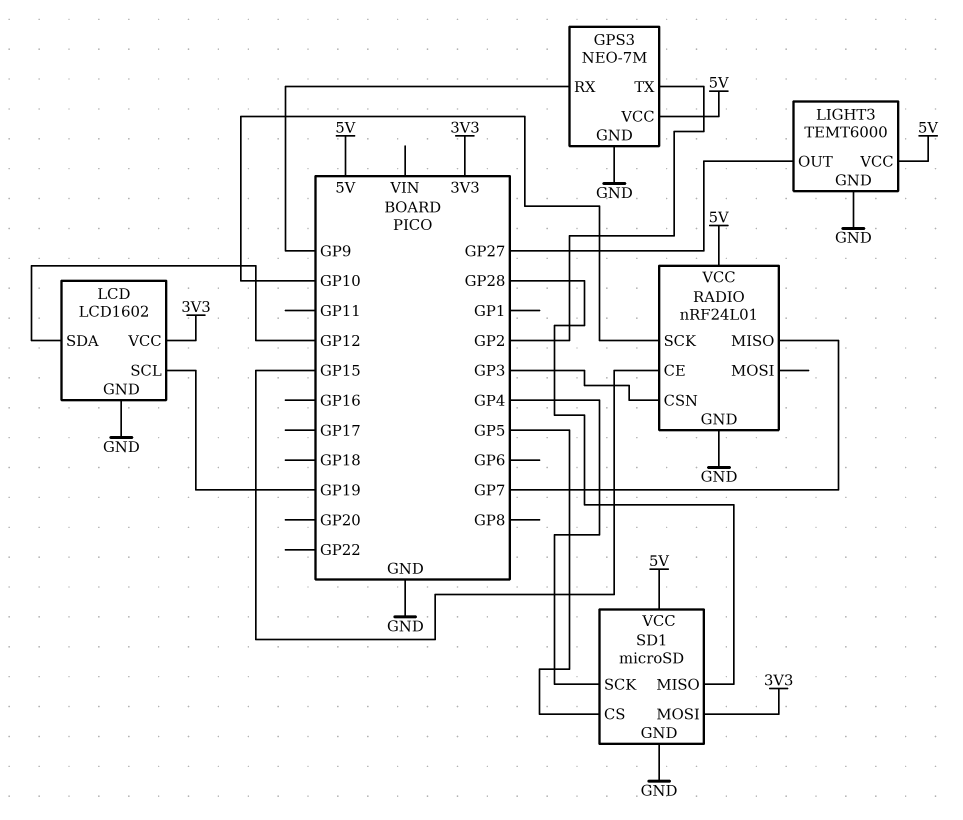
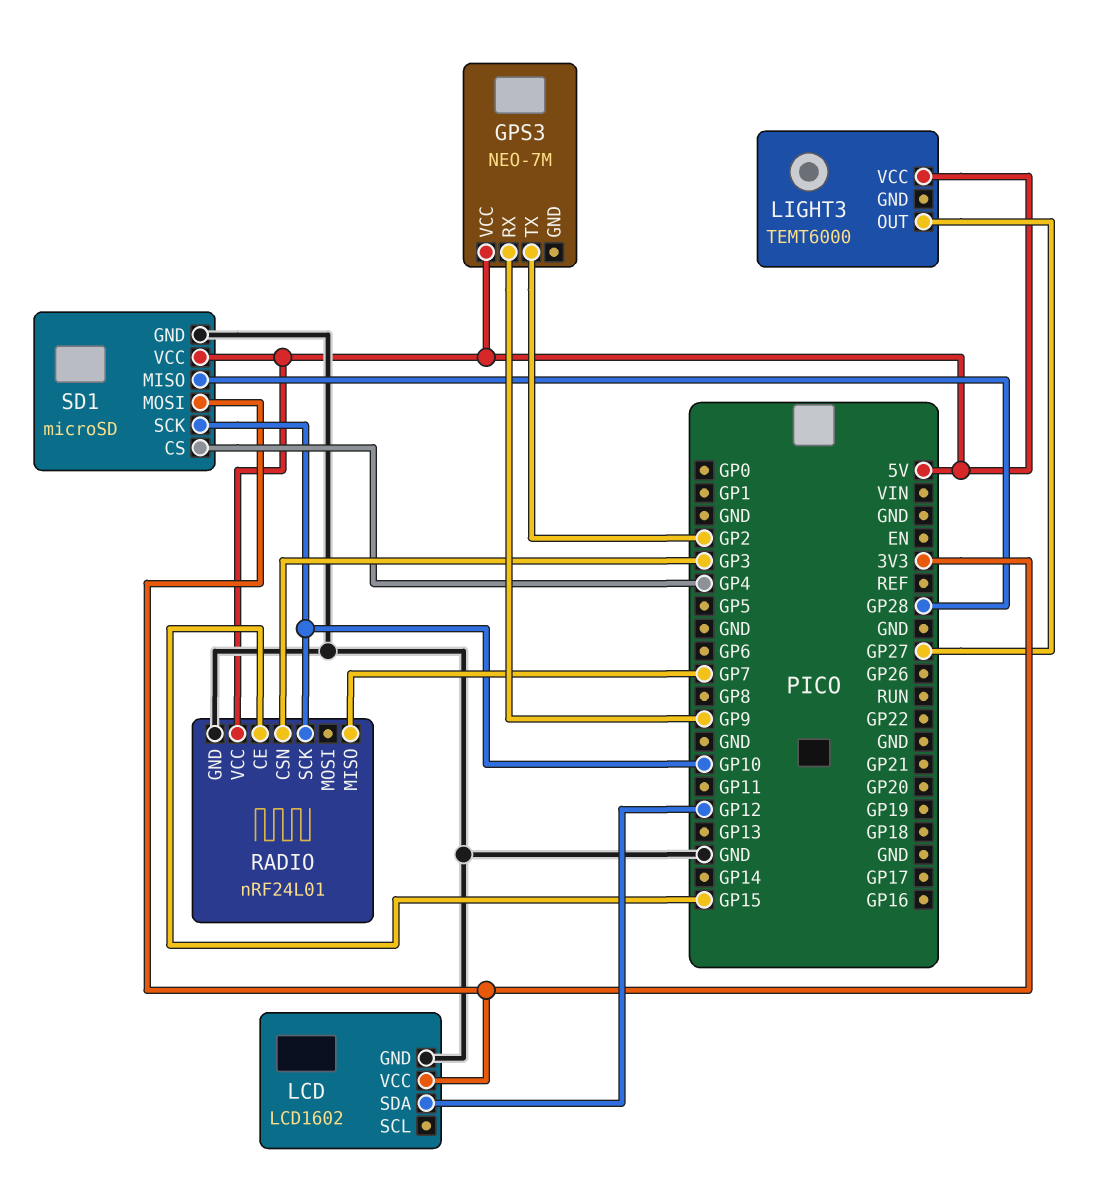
GPS3 pin GND: GND -> none
LCD pin SCL: GP19 -> none
LIGHT3 pin GND: GND -> none
SD1 pin CS: GP5 -> GP4
SD1 pin SCK: GP4 -> GP10

